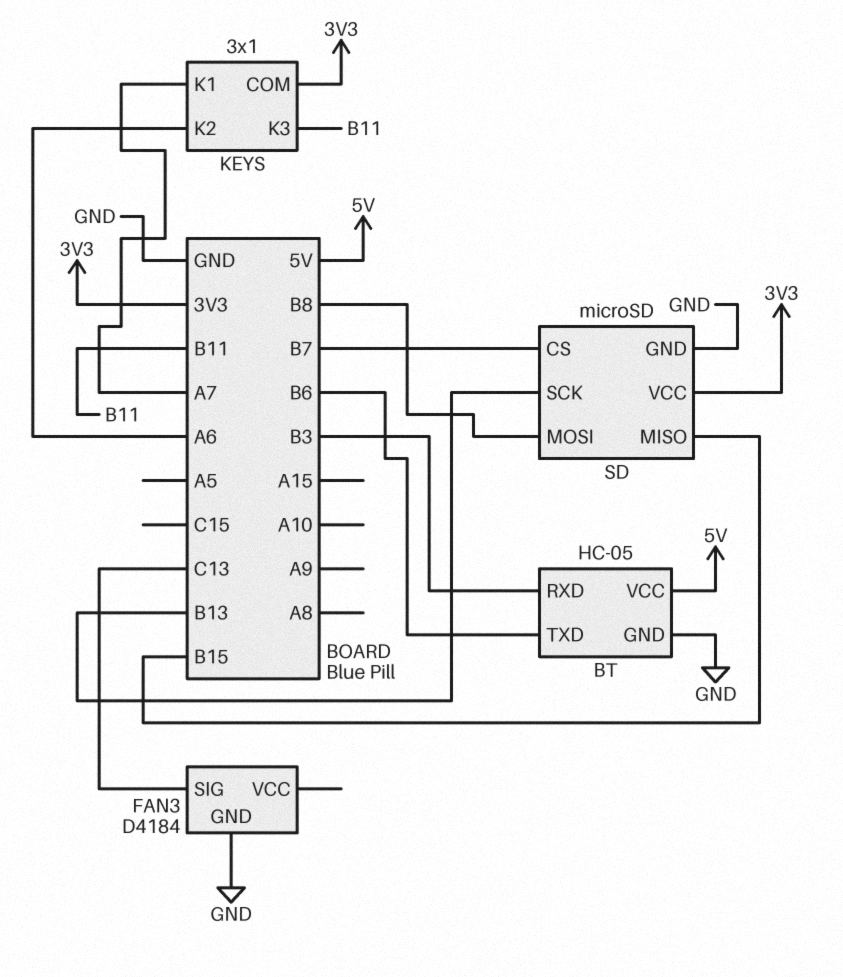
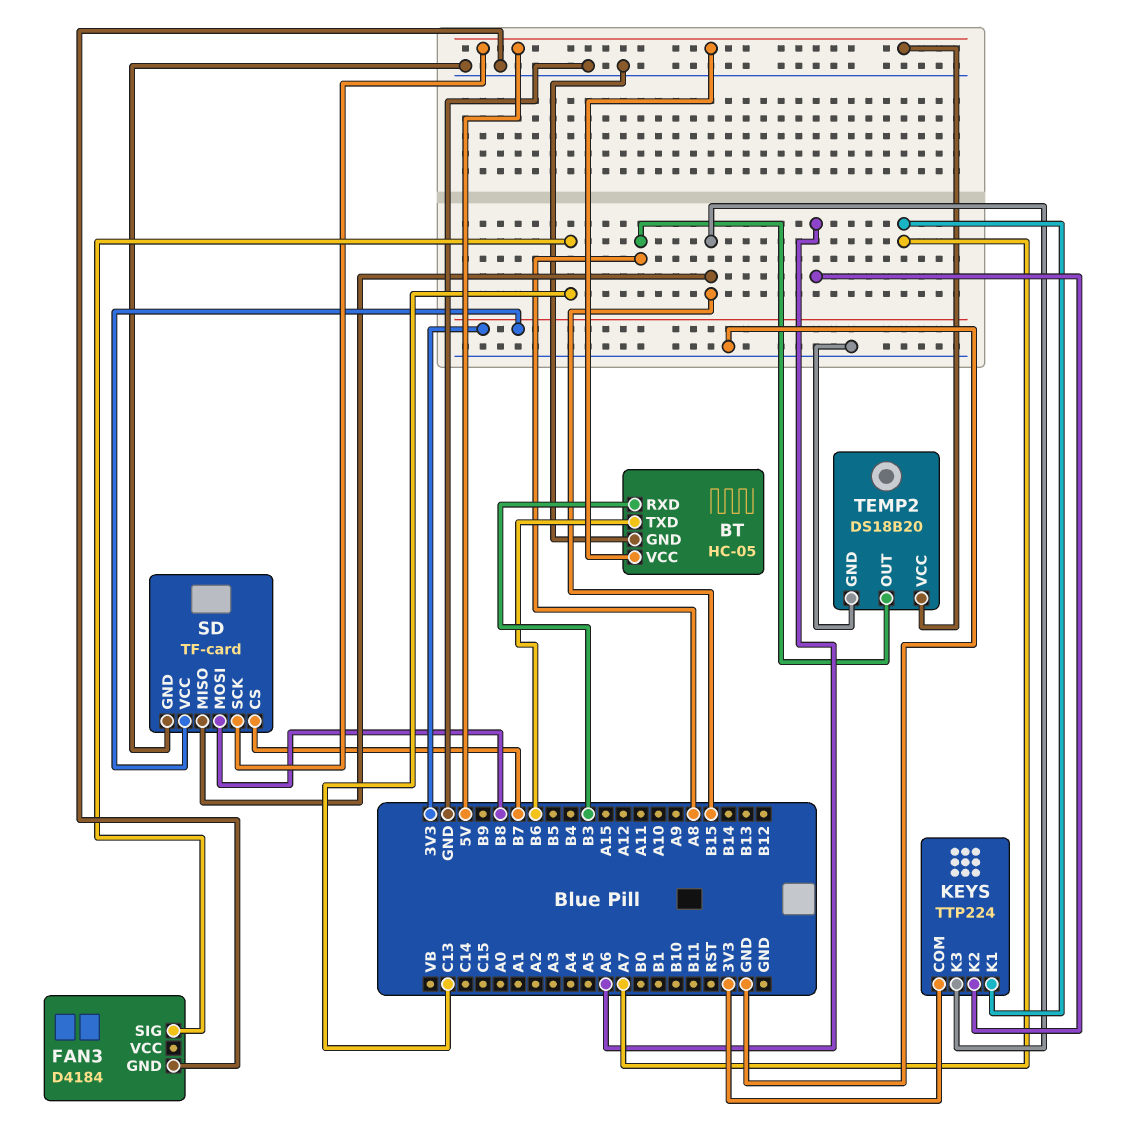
KEYS: 3x1 -> TTP224
KEYS pin K3: B11 -> B15
SD: microSD -> TF-card
SD pin SCK: B13 -> 5V
TEMP2: none -> DS18B20
TEMP2 pin GND: none -> GND
TEMP2 pin OUT: none -> A8
TEMP2 pin VCC: none -> 5V

